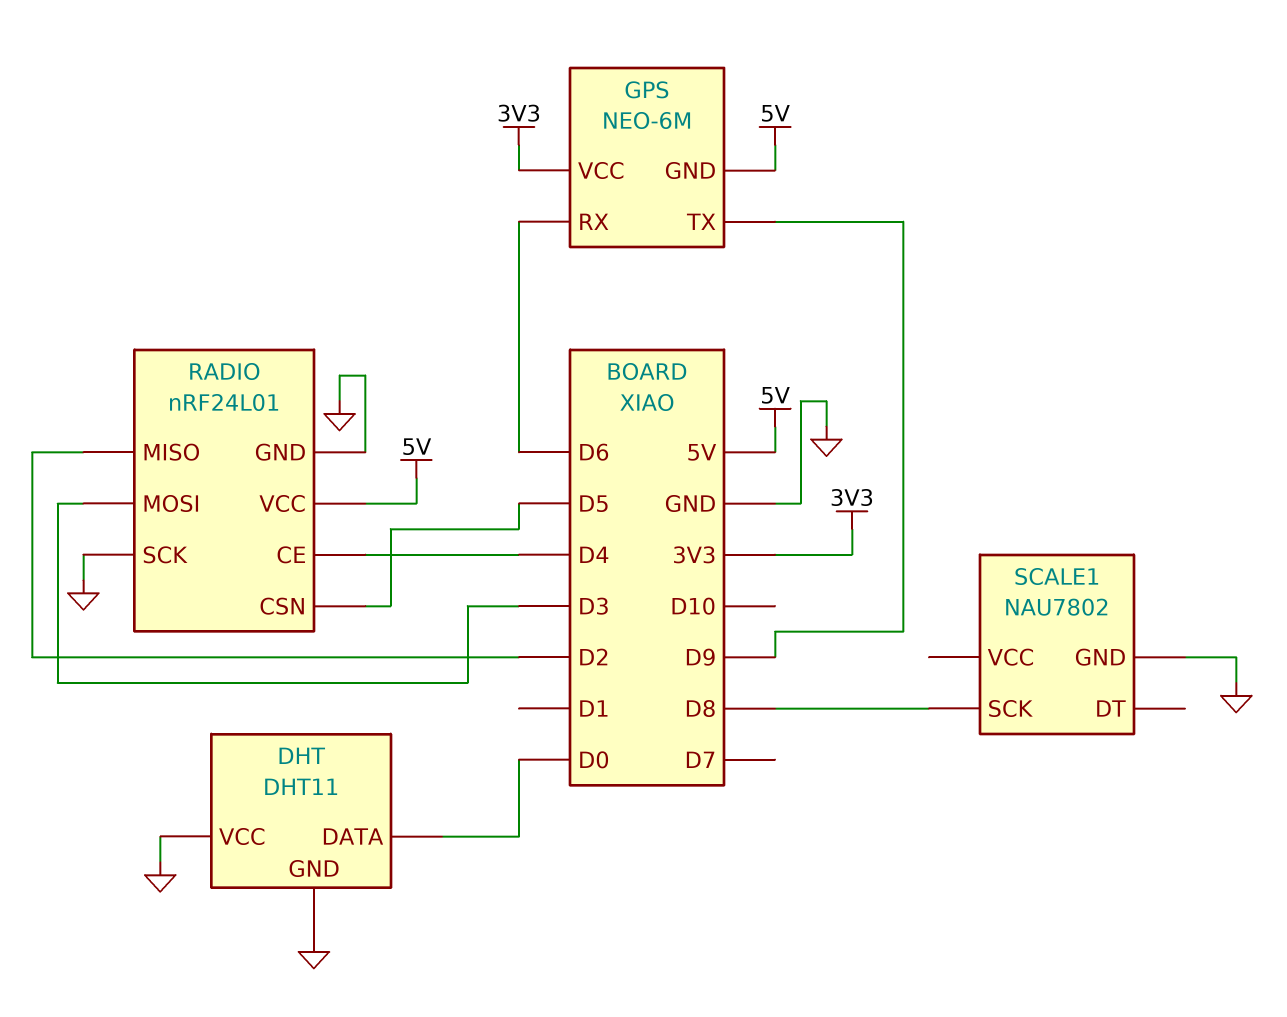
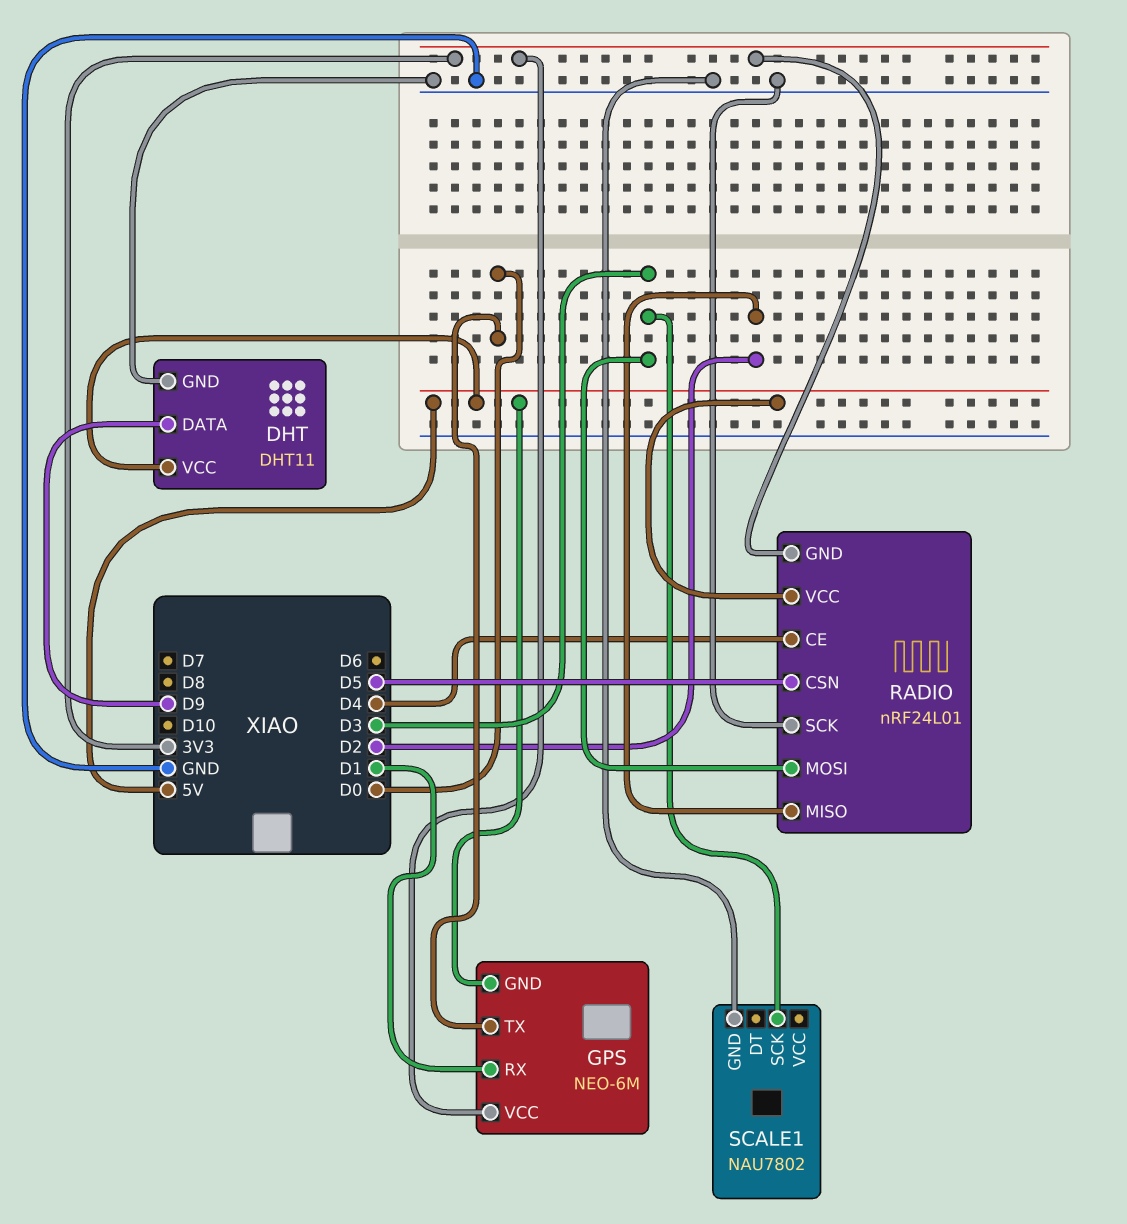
DHT pin DATA: D0 -> D9
DHT pin VCC: GND -> 5V
GPS pin RX: D6 -> D1
GPS pin TX: D9 -> D0
RADIO pin GND: GND -> 3V3
SCALE1 pin SCK: D8 -> D3

